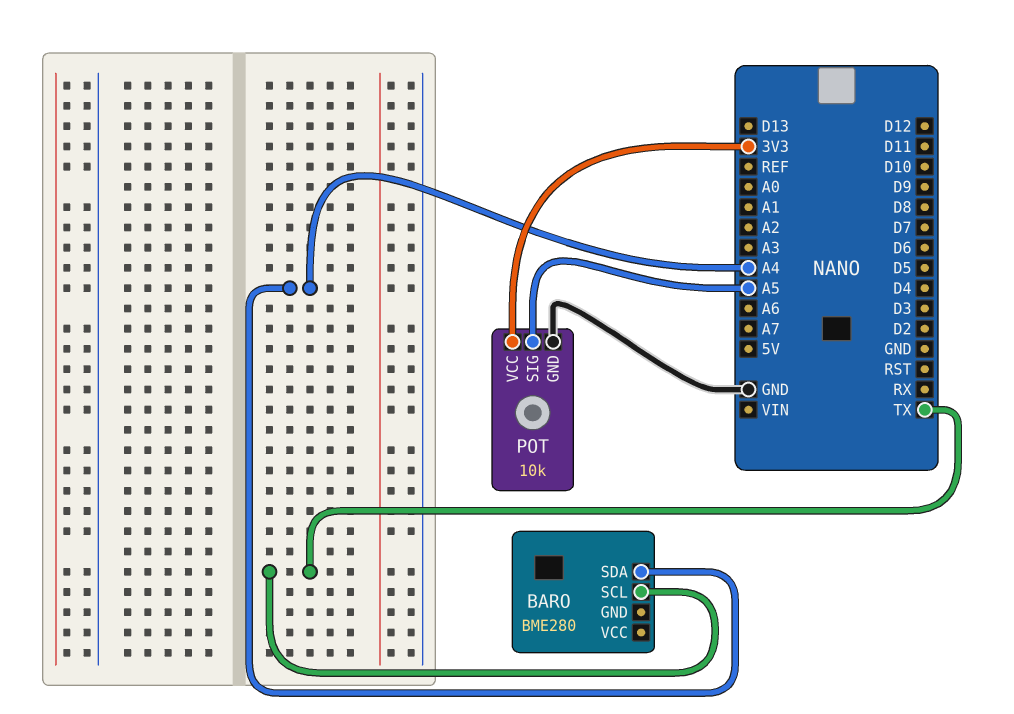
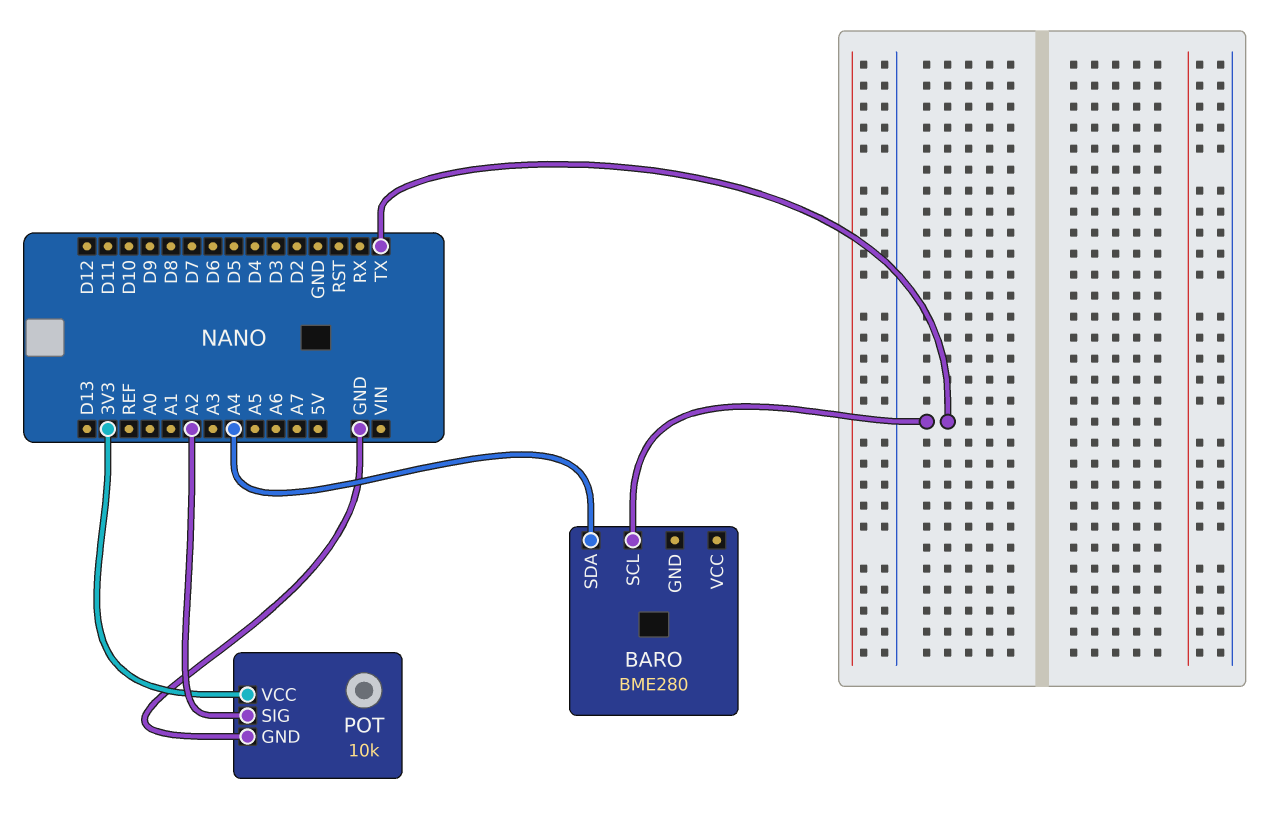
POT pin SIG: A5 -> A2

